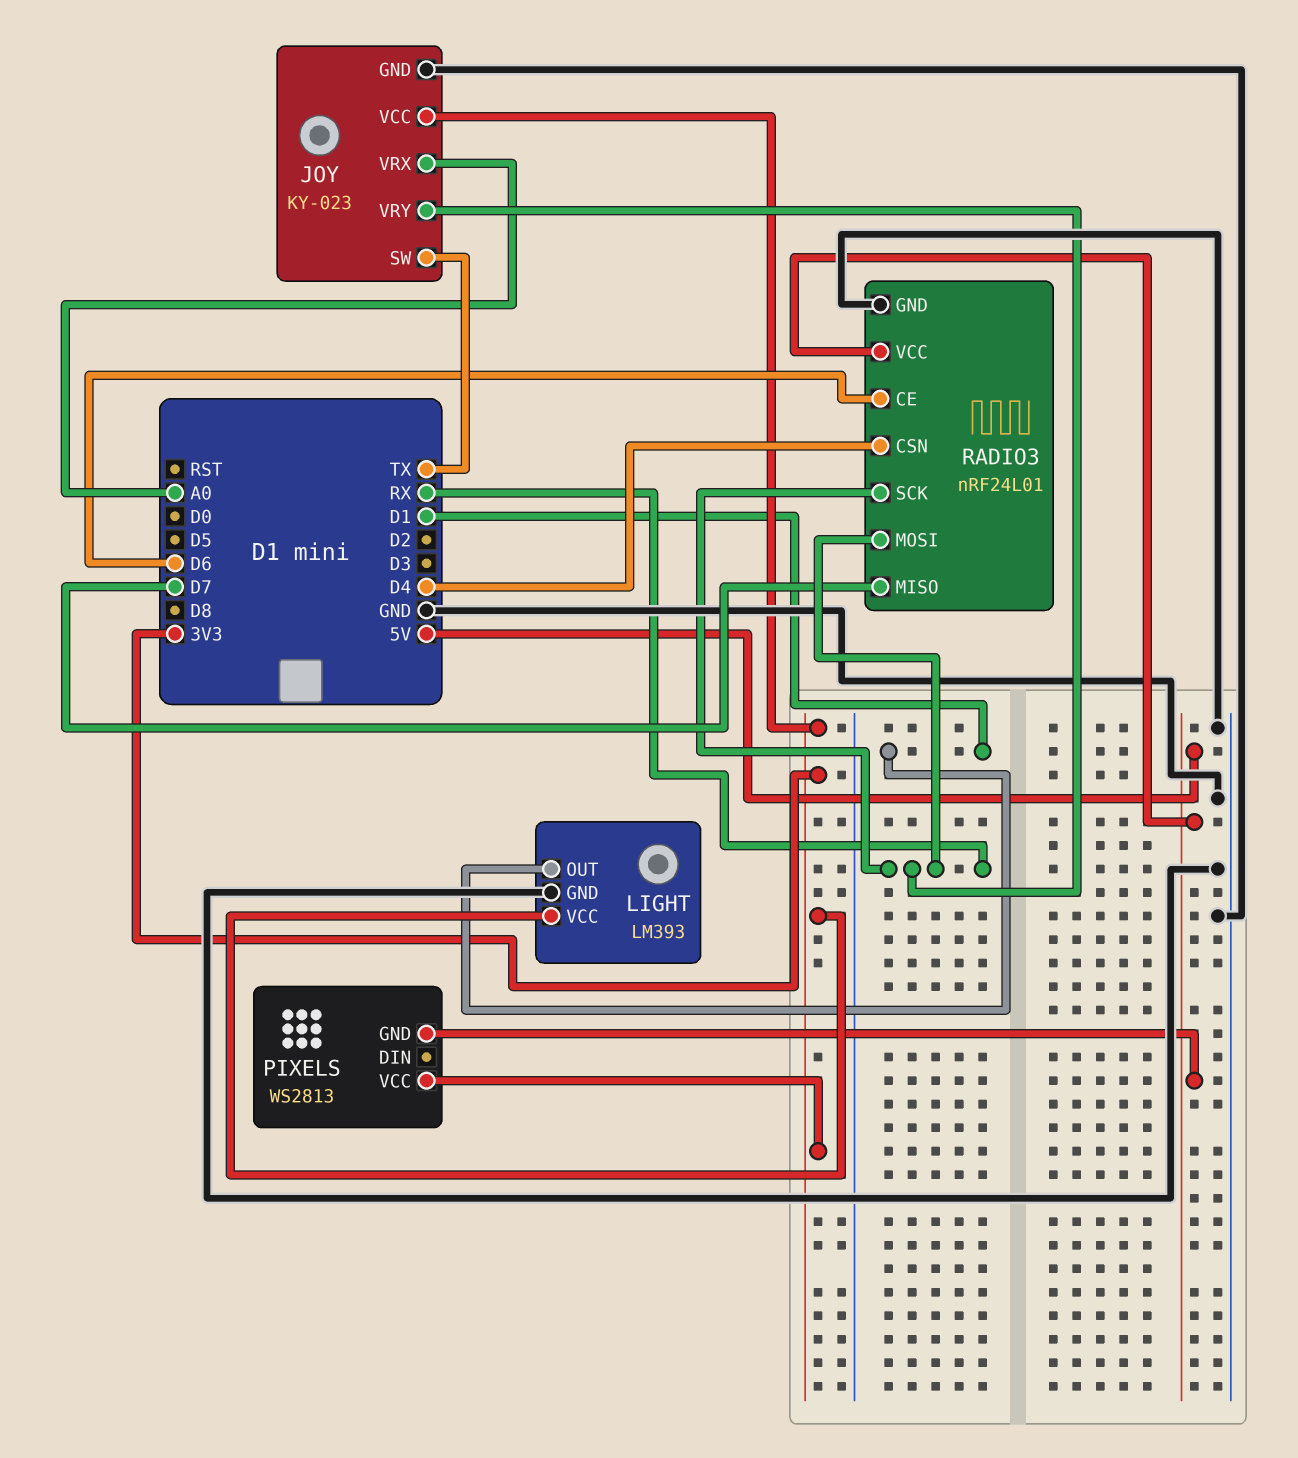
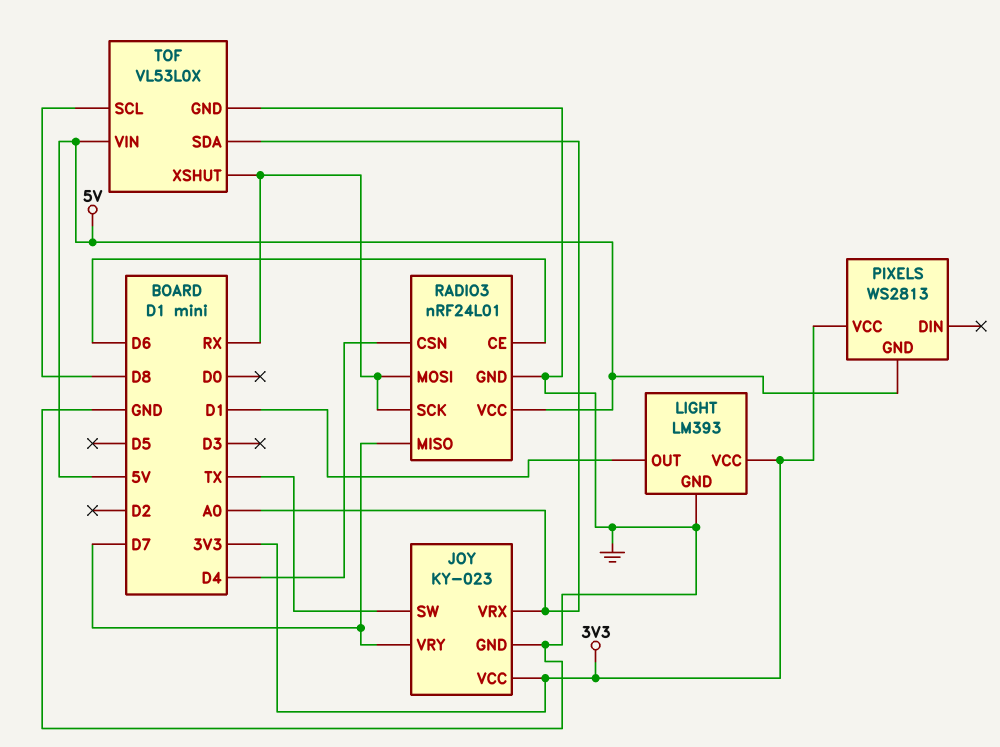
JOY pin VRY: RX -> D7
TOF: none -> VL53L0X
TOF pin GND: none -> GND
TOF pin SCL: none -> D8
TOF pin SDA: none -> A0
TOF pin VIN: none -> 5V
TOF pin XSHUT: none -> RX

